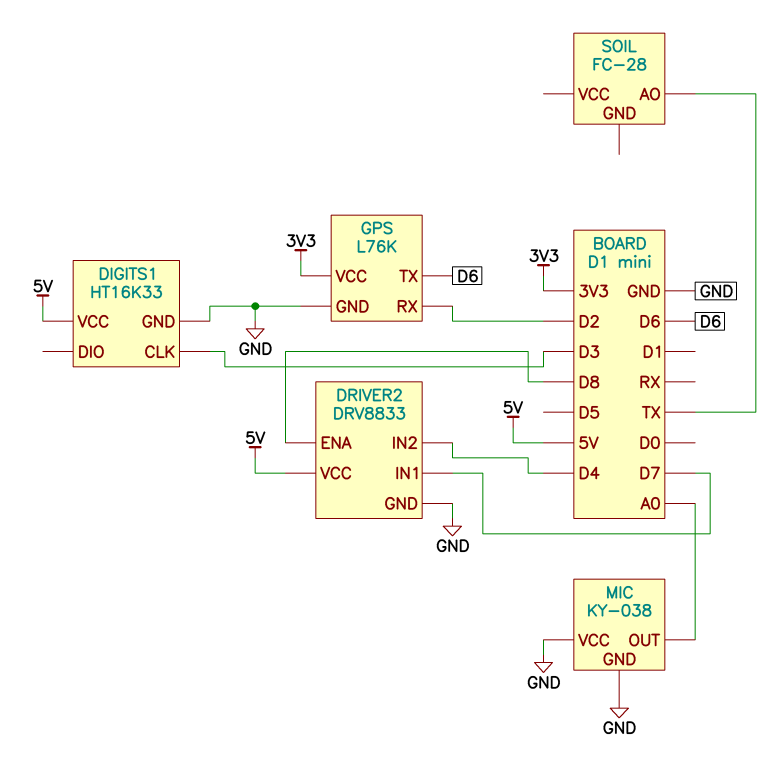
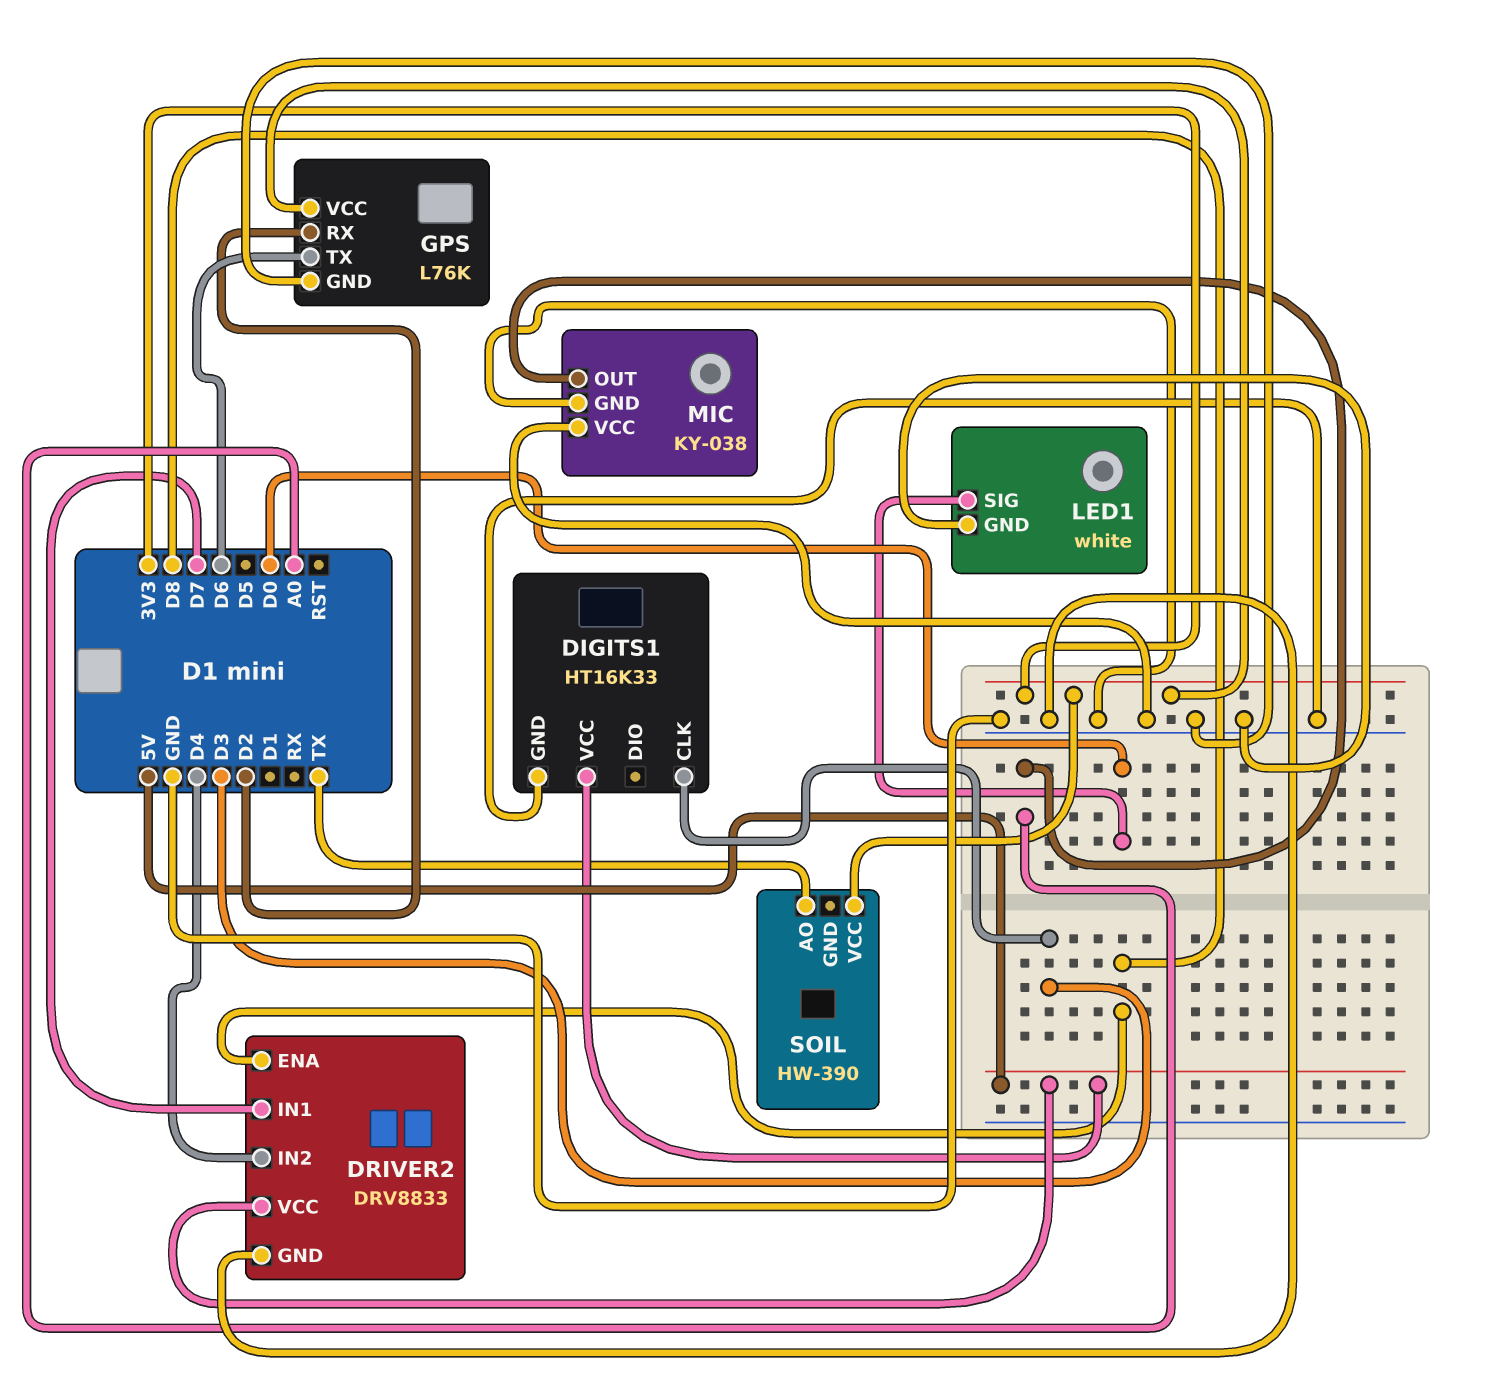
LED1: none -> white
LED1 pin GND: none -> GND
LED1 pin SIG: none -> D0
SOIL: FC-28 -> HW-390
SOIL pin VCC: none -> 3V3

